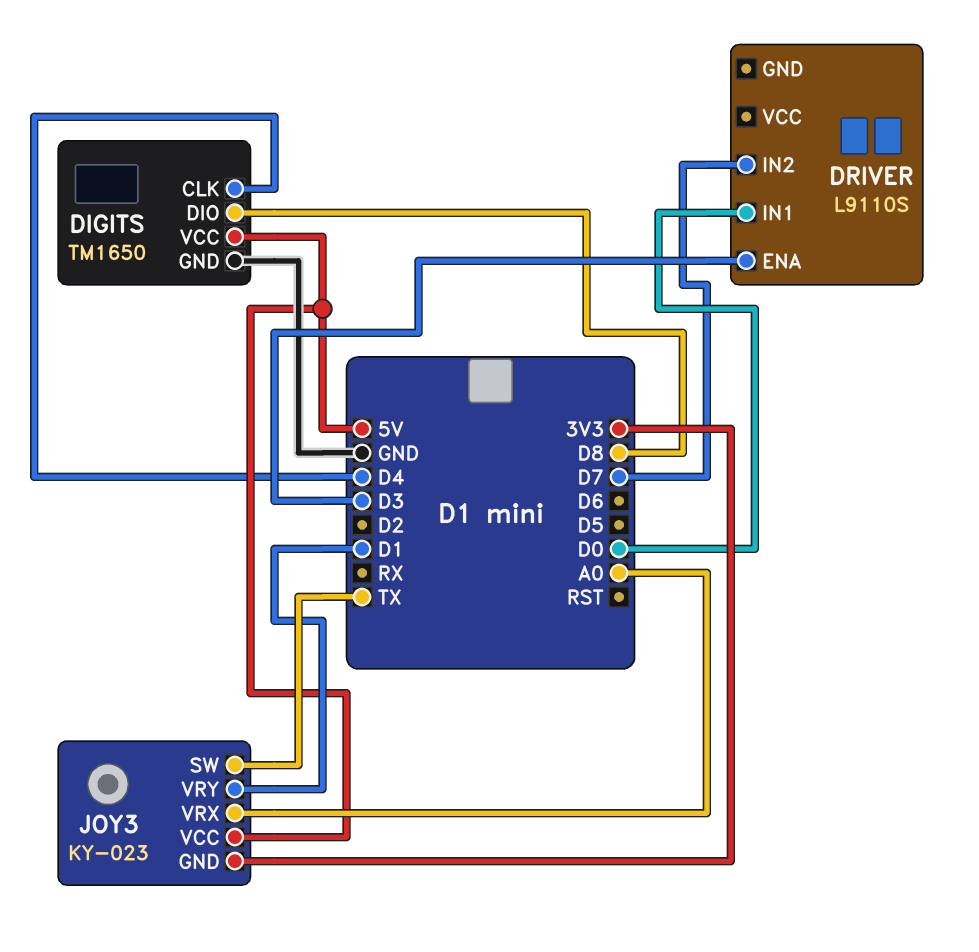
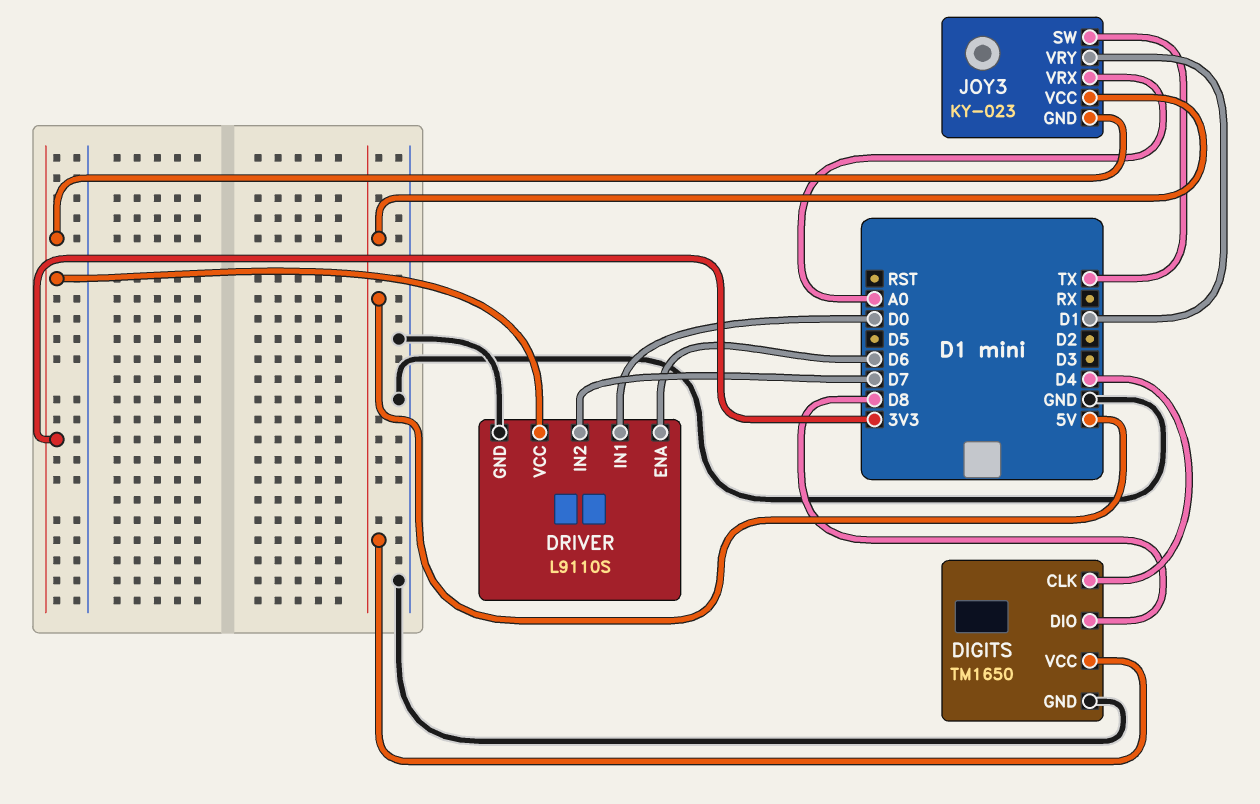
DRIVER pin ENA: D3 -> D6
DRIVER pin GND: none -> GND
DRIVER pin VCC: none -> 3V3

